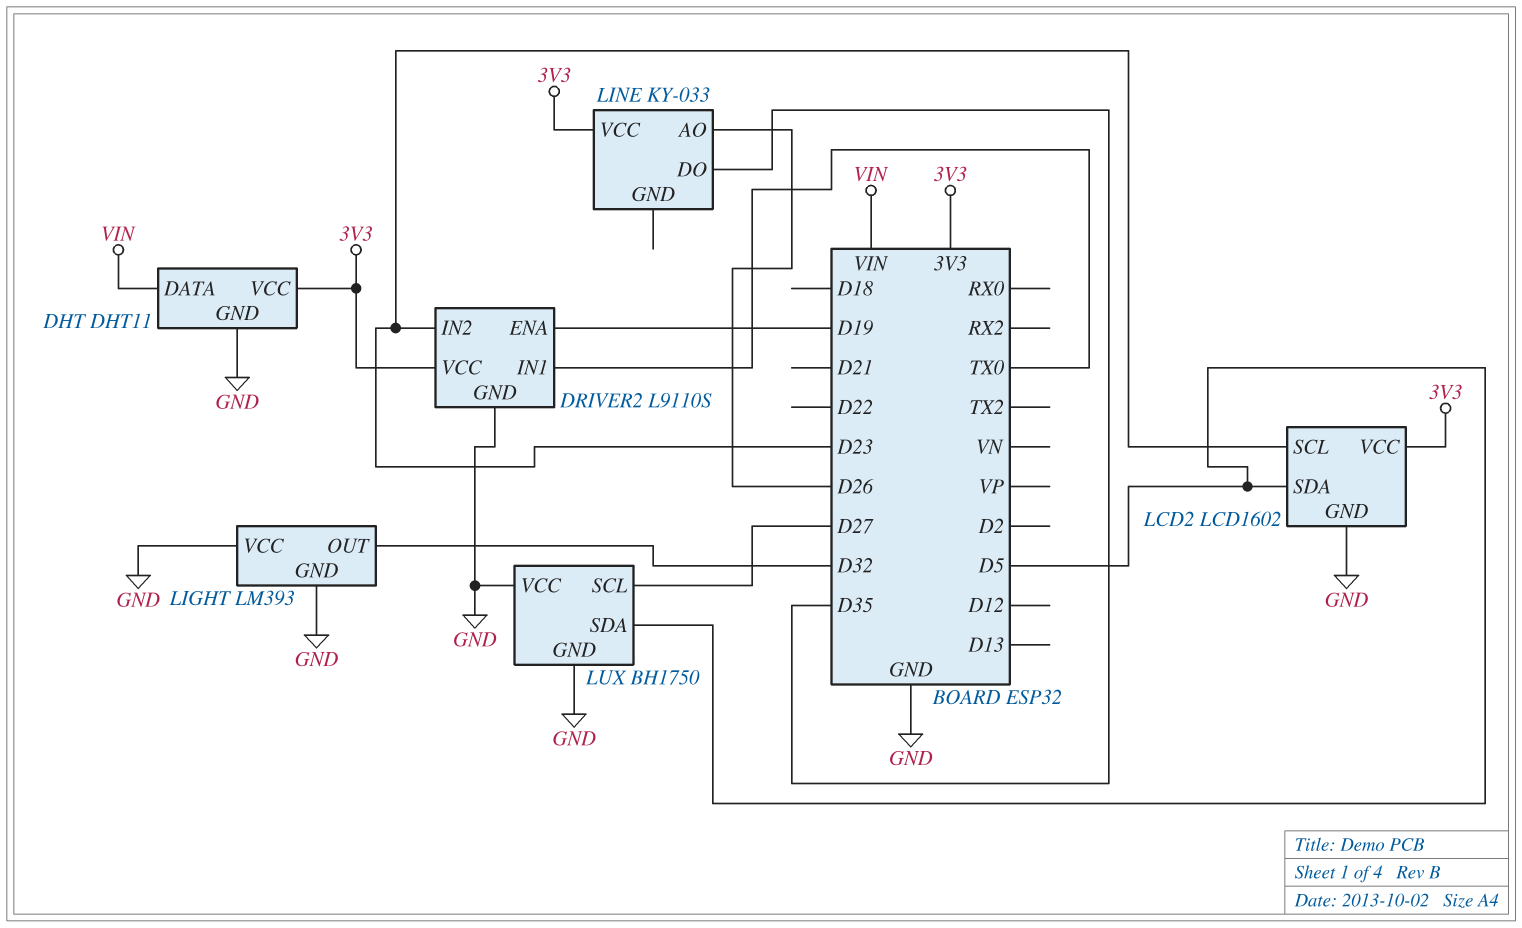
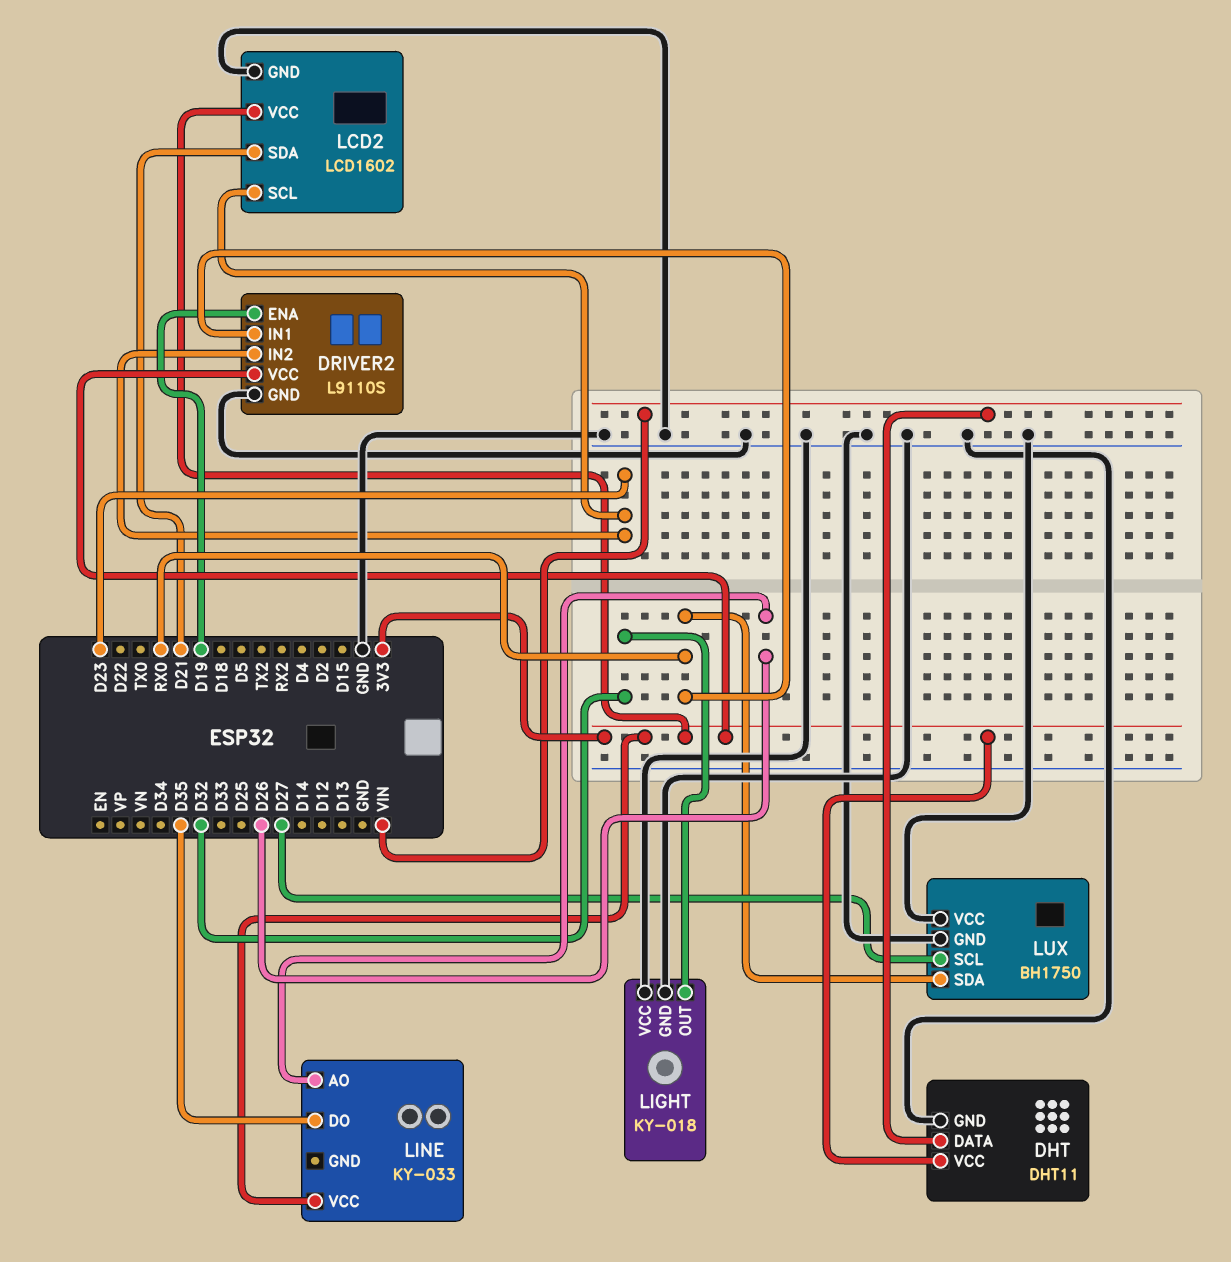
DRIVER2 pin IN1: TX0 -> RX0
LCD2 pin SDA: D5 -> D21
LIGHT: LM393 -> KY-018
LUX pin SDA: D5 -> RX0

